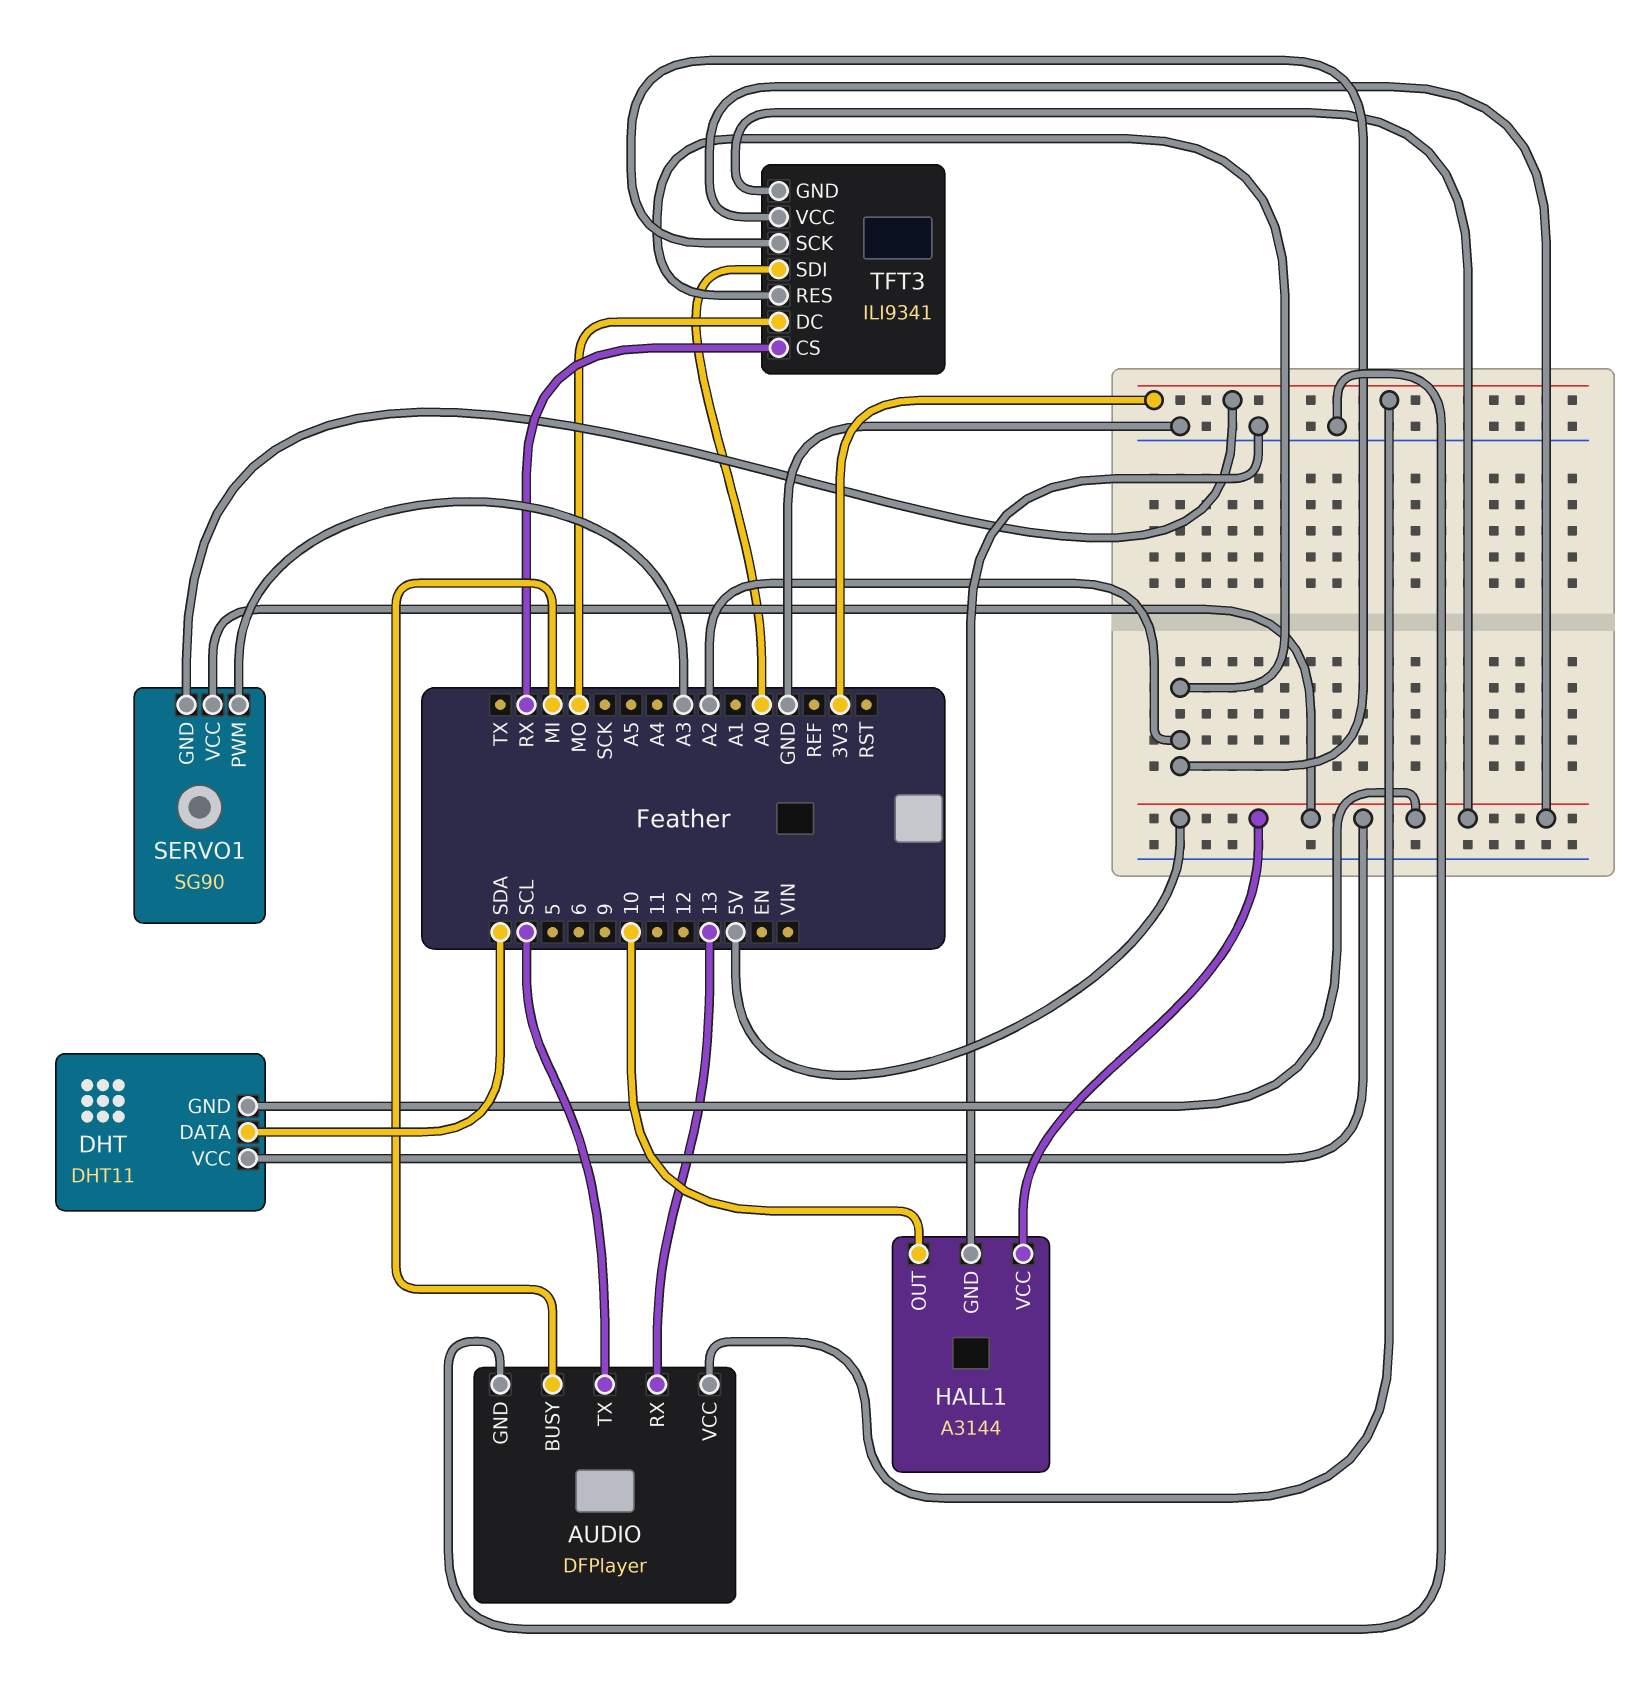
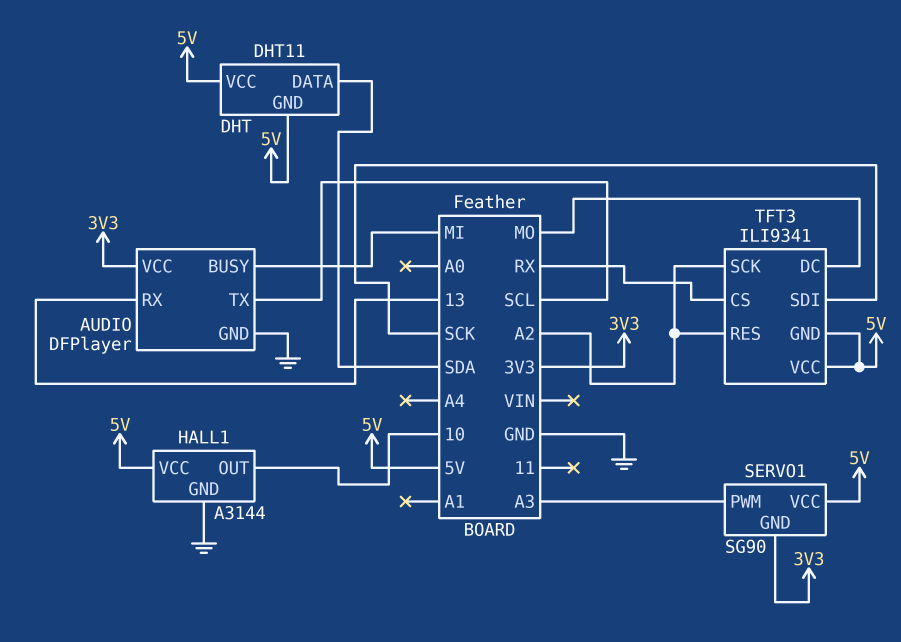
TFT3 pin SDI: A0 -> SCK

